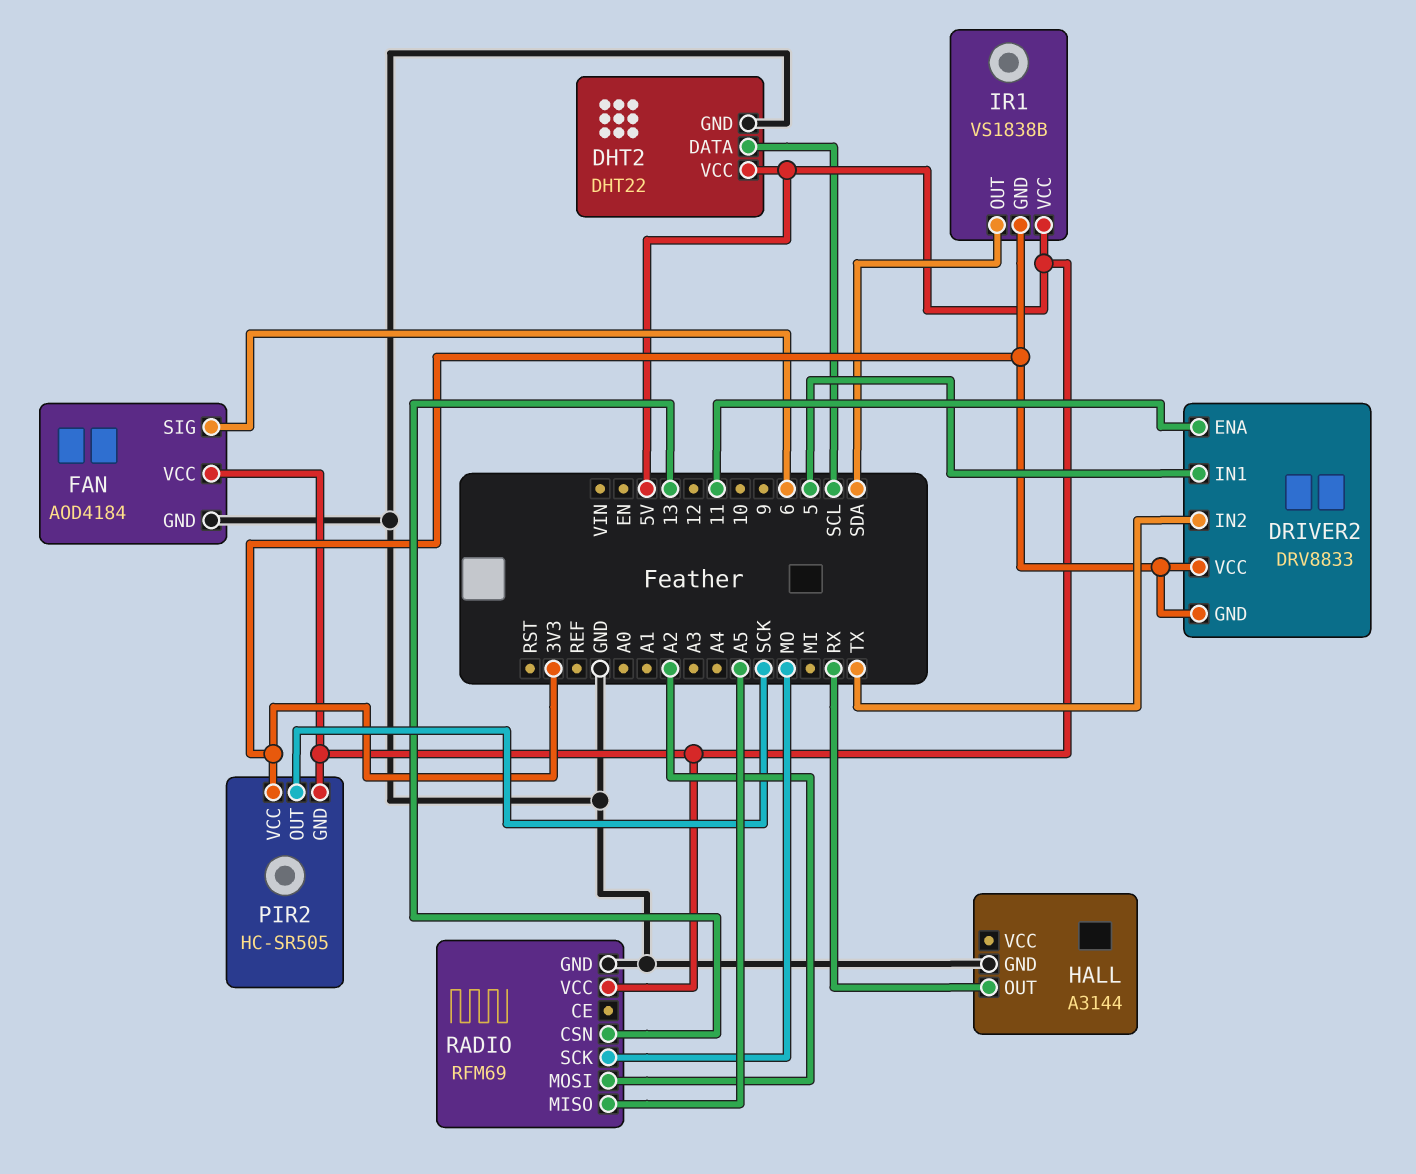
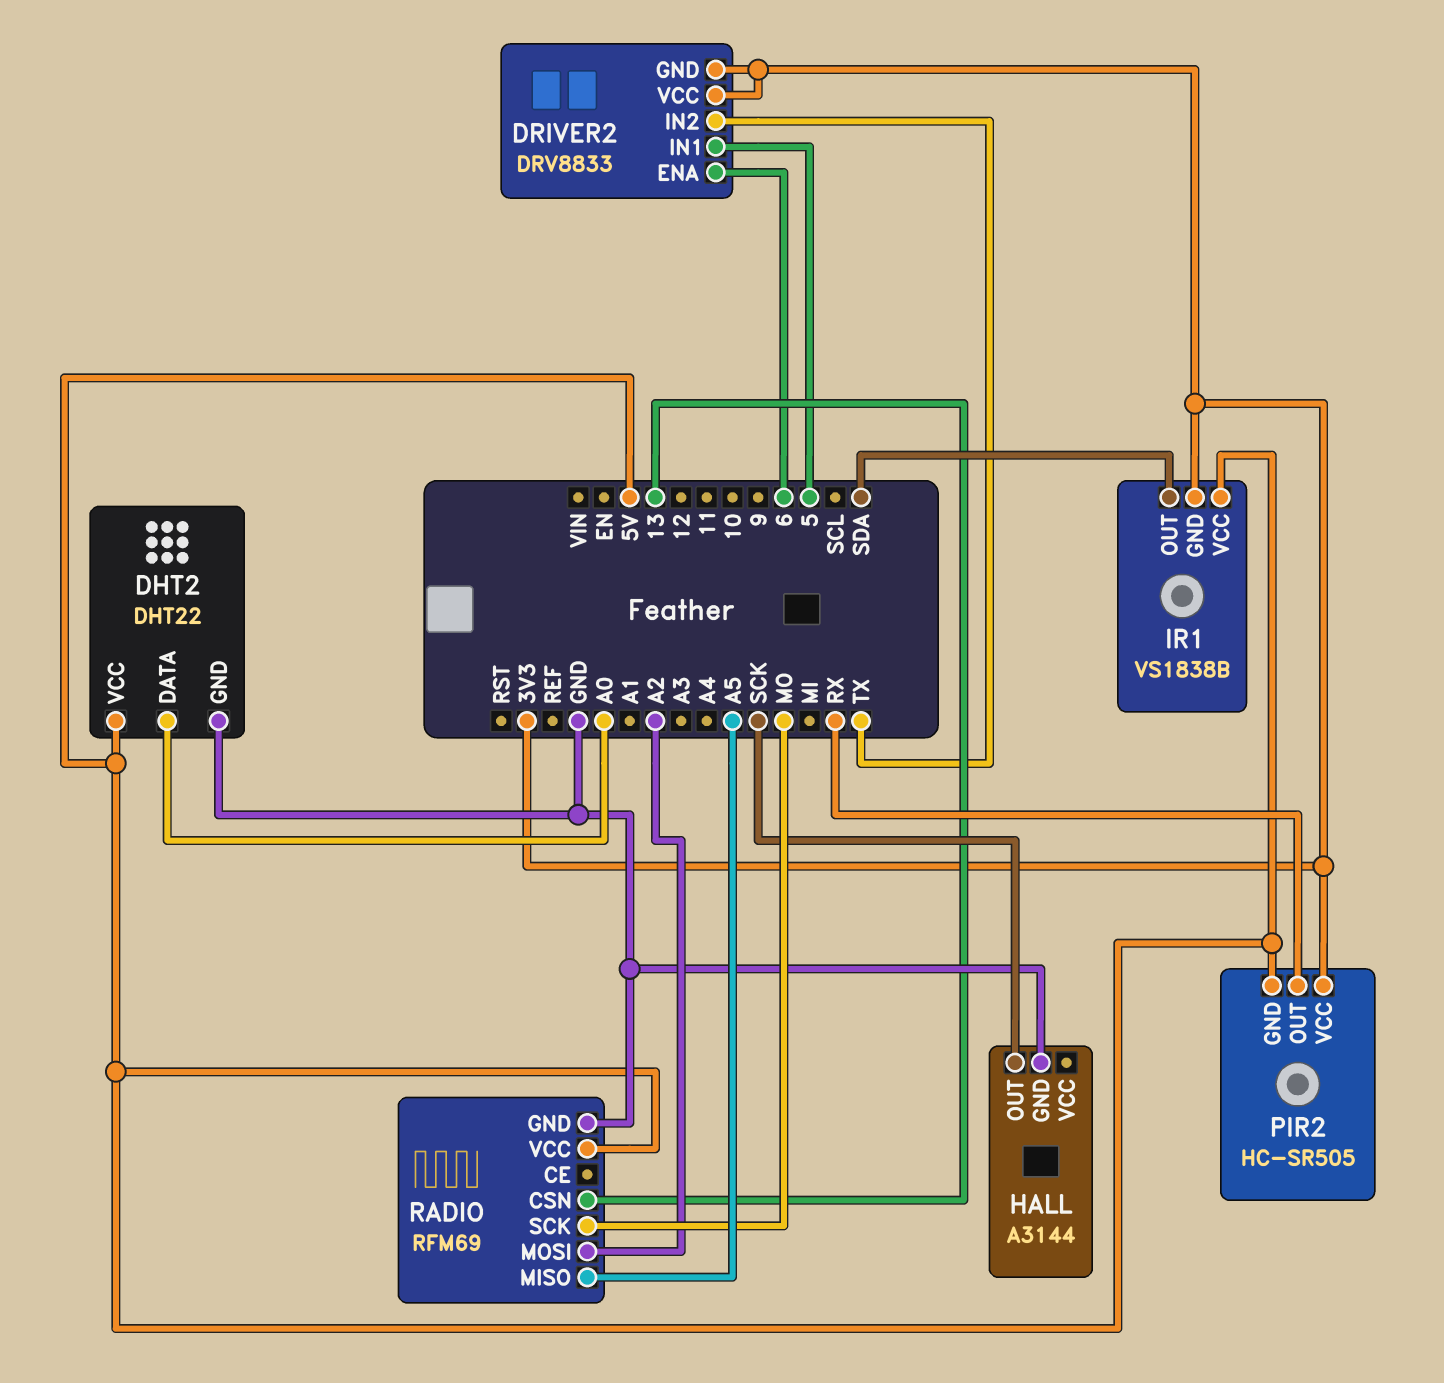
DHT2 pin DATA: SCL -> A0
DRIVER2 pin ENA: 11 -> 6
FAN: AOD4184 -> none
FAN pin GND: GND -> none
FAN pin SIG: 6 -> none
FAN pin VCC: 5V -> none
HALL pin OUT: RX -> SCK
PIR2 pin OUT: SCK -> RX

